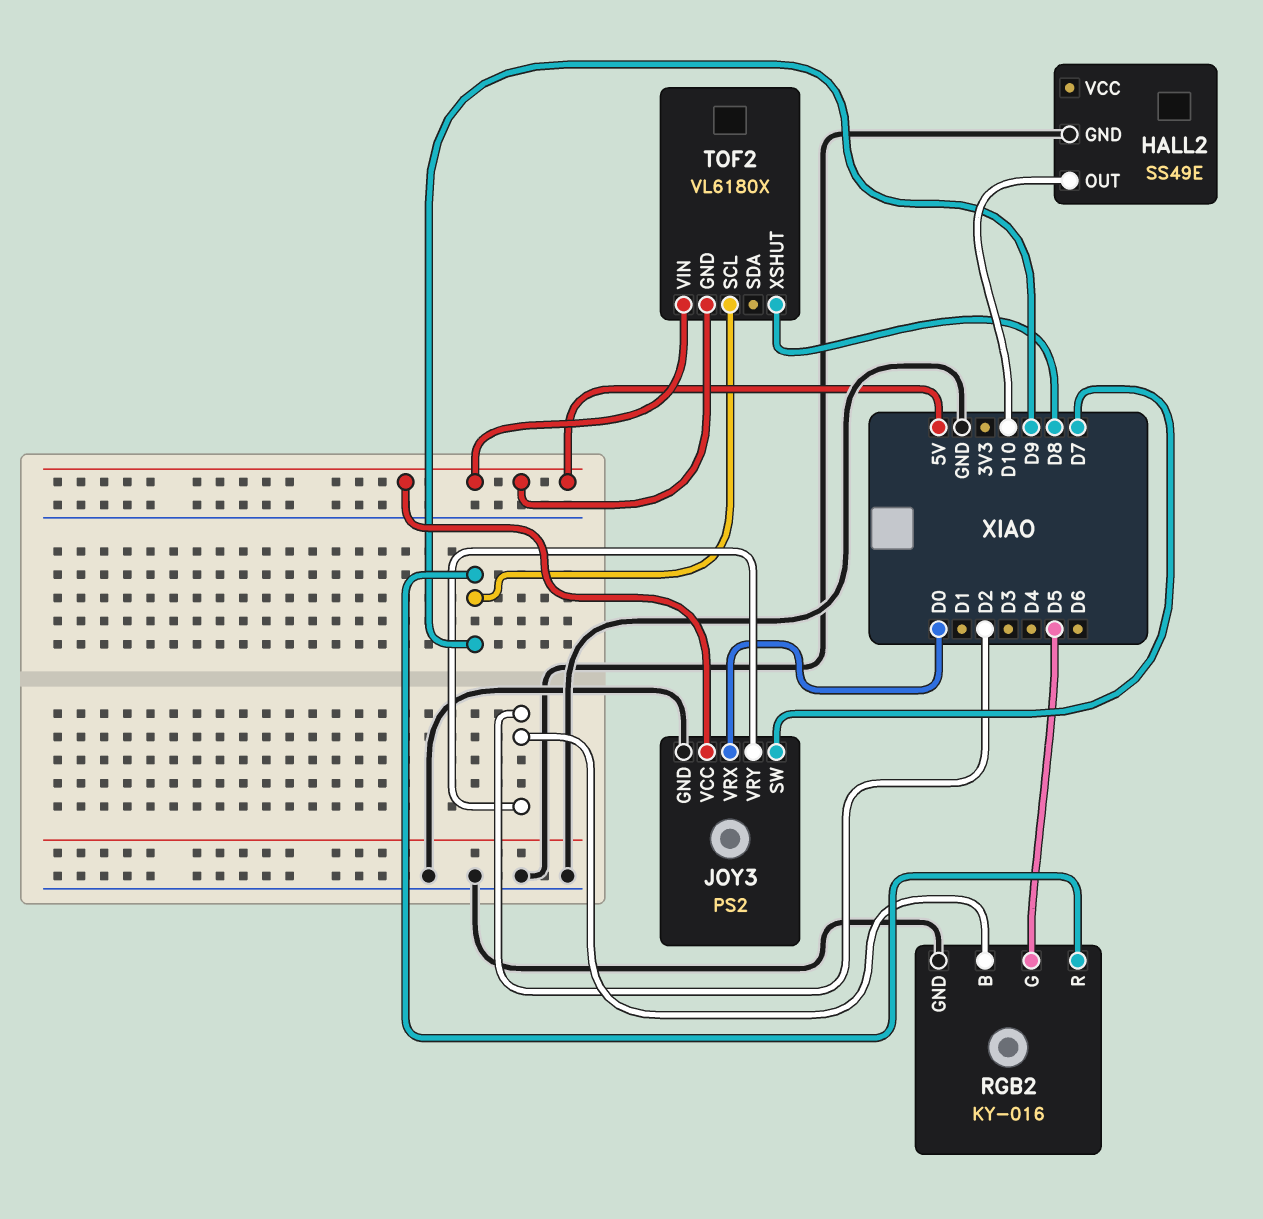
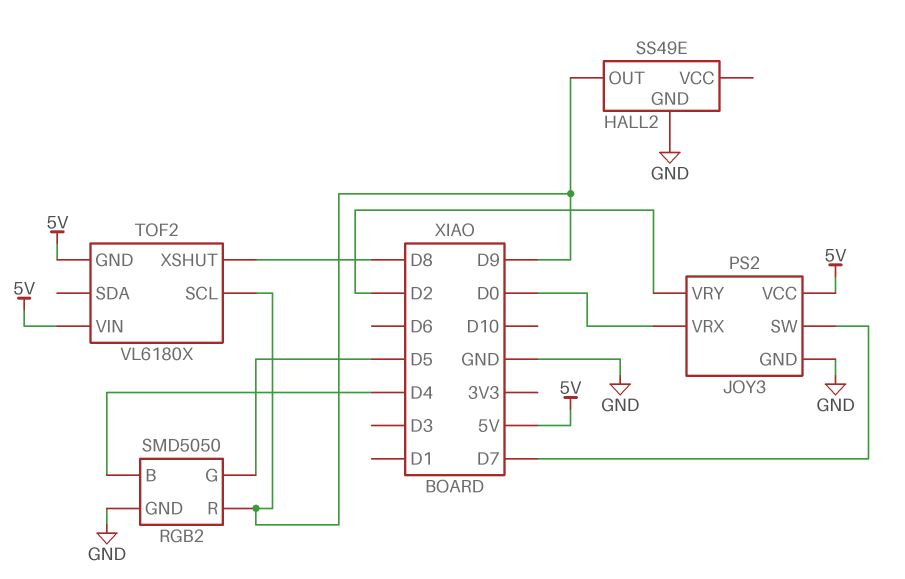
HALL2 pin OUT: D10 -> D9
RGB2: KY-016 -> SMD5050
RGB2 pin B: D2 -> D4

